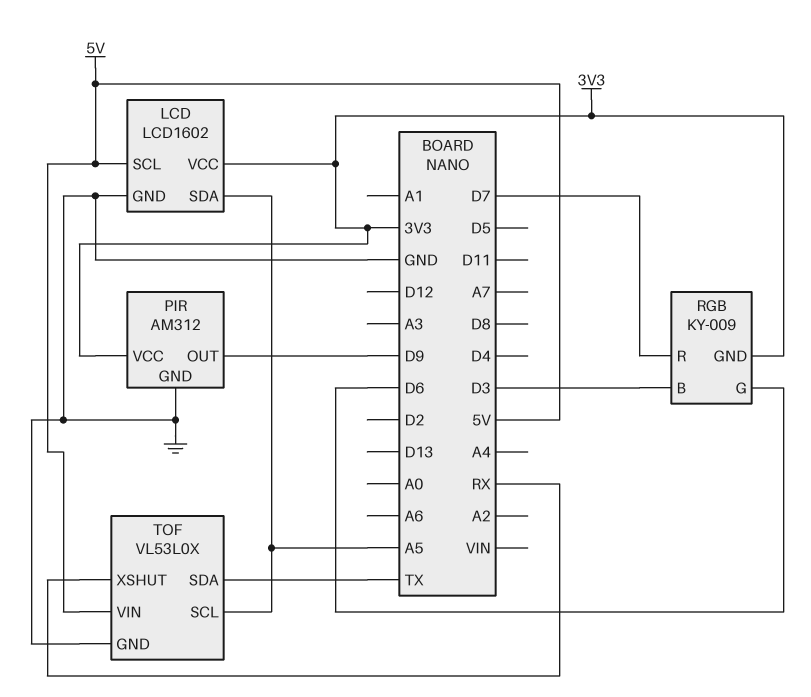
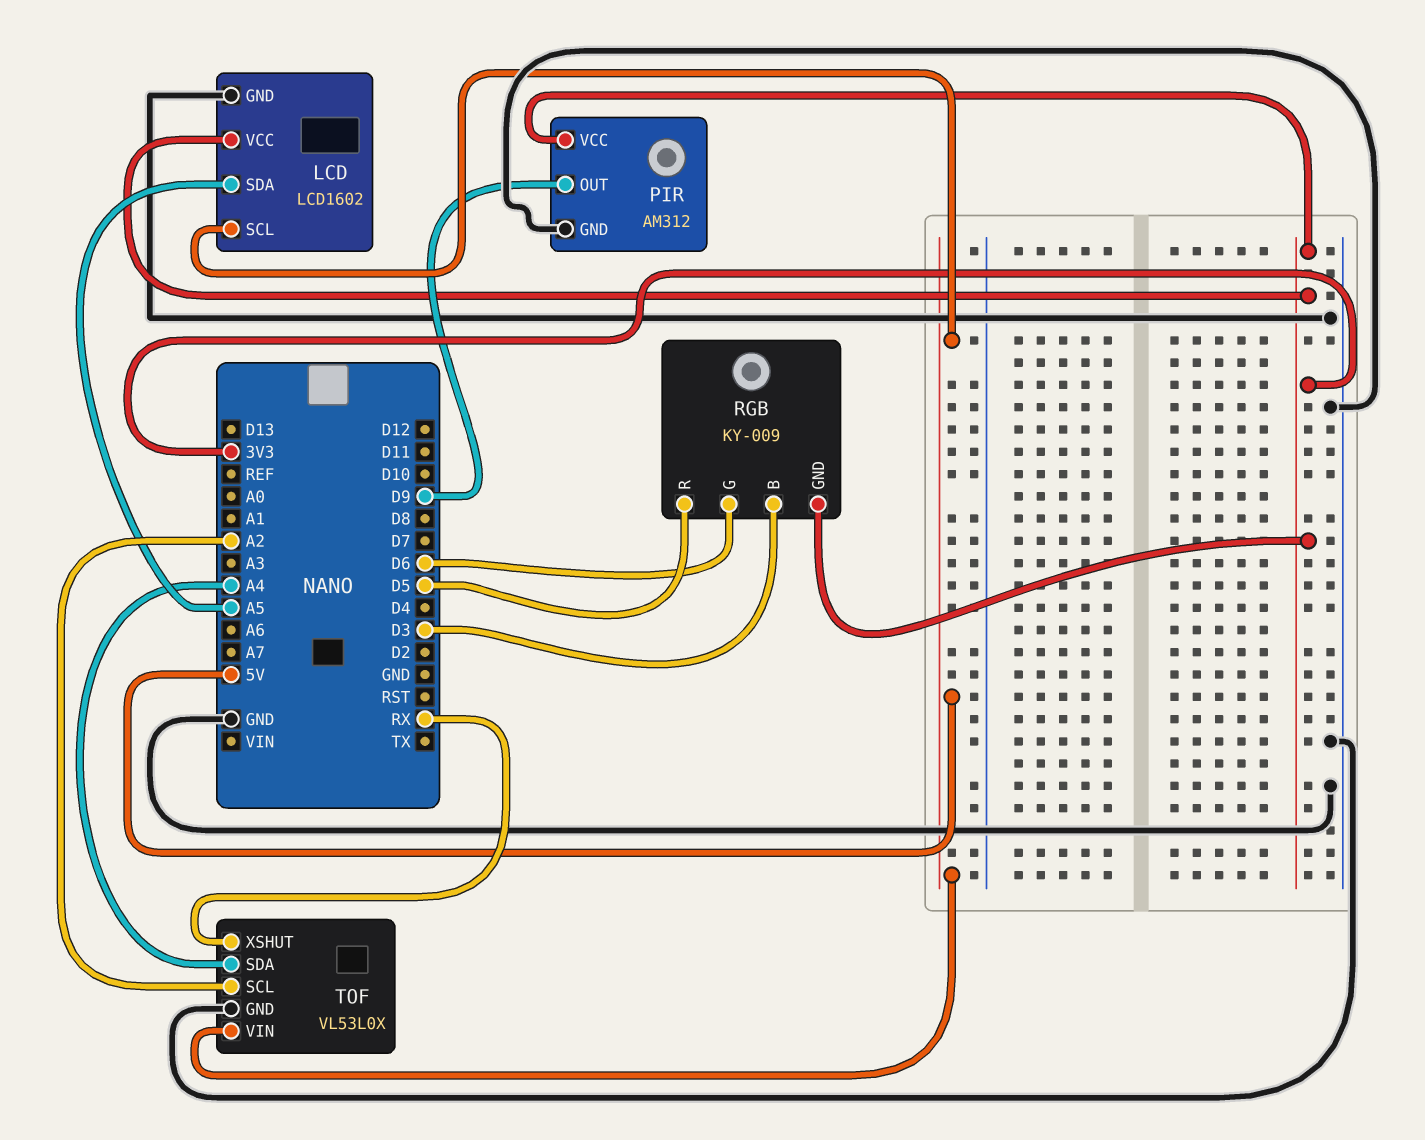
RGB pin R: D7 -> D5
TOF pin SCL: A5 -> A2
TOF pin SDA: TX -> A4

